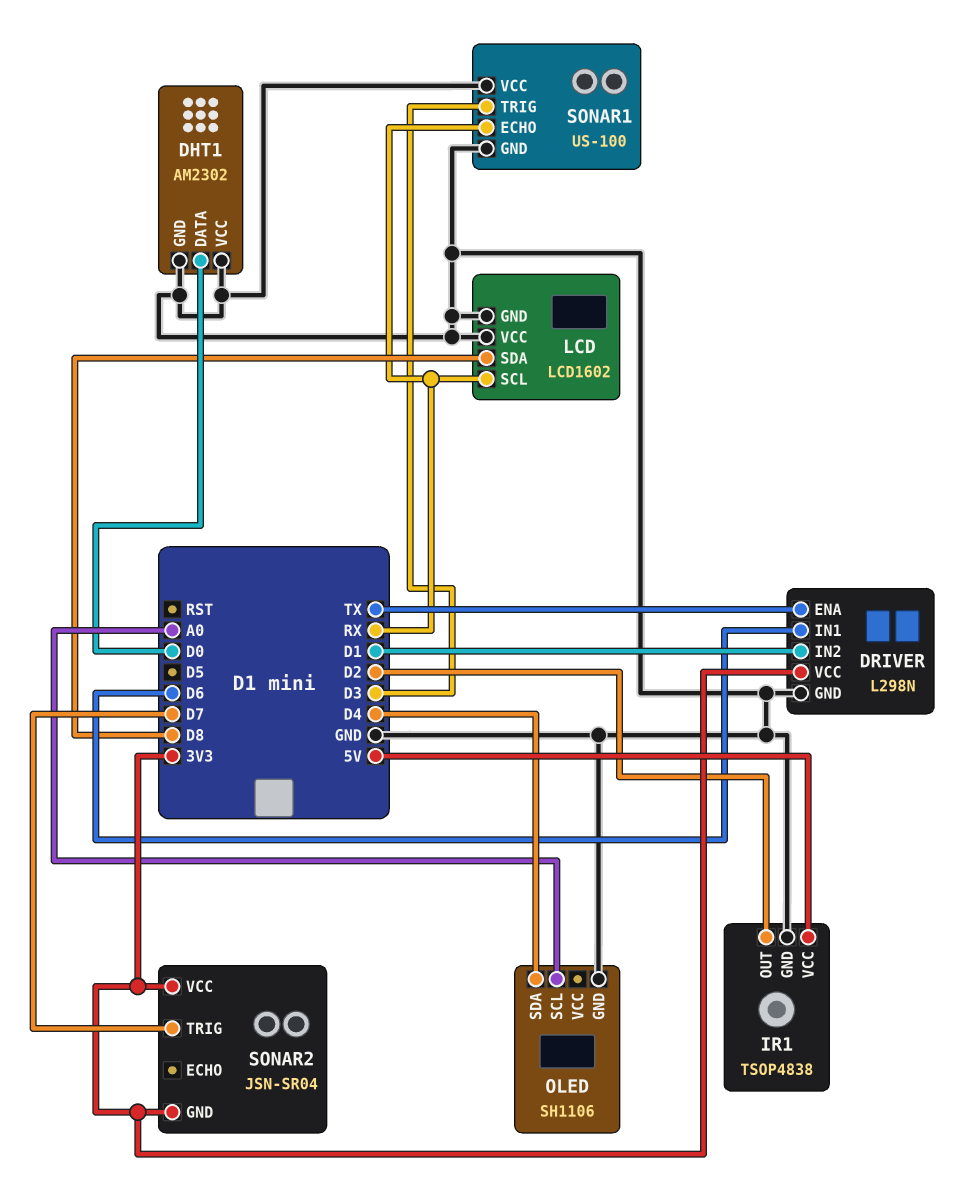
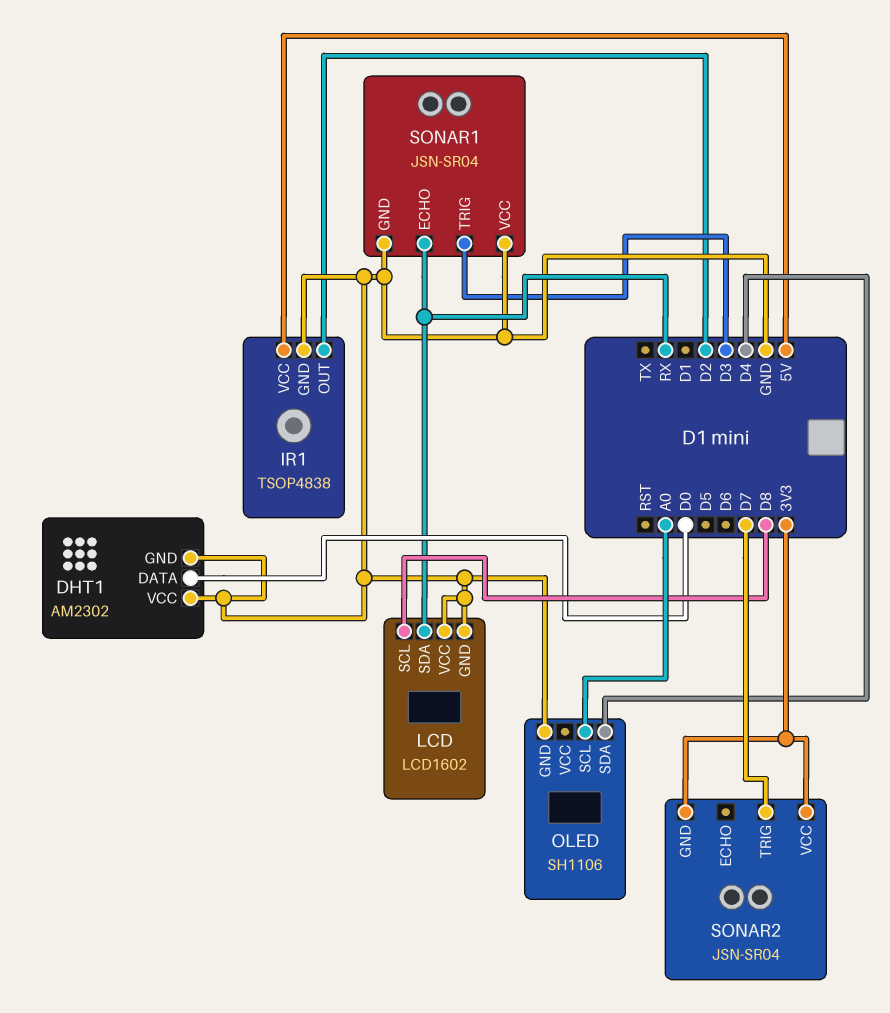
DRIVER: L298N -> none
DRIVER pin ENA: TX -> none
DRIVER pin GND: GND -> none
DRIVER pin IN1: D6 -> none
DRIVER pin IN2: D1 -> none
DRIVER pin VCC: 3V3 -> none
LCD pin SCL: RX -> D8
LCD pin SDA: D8 -> RX
SONAR1: US-100 -> JSN-SR04

